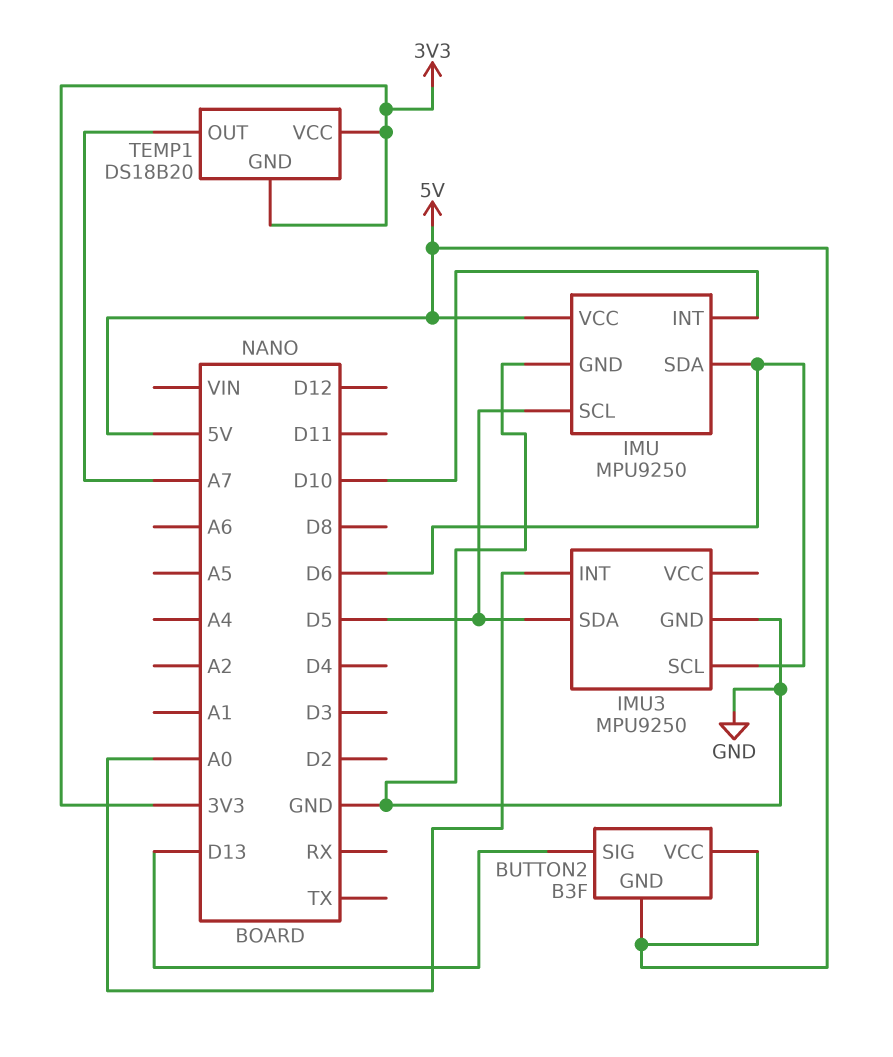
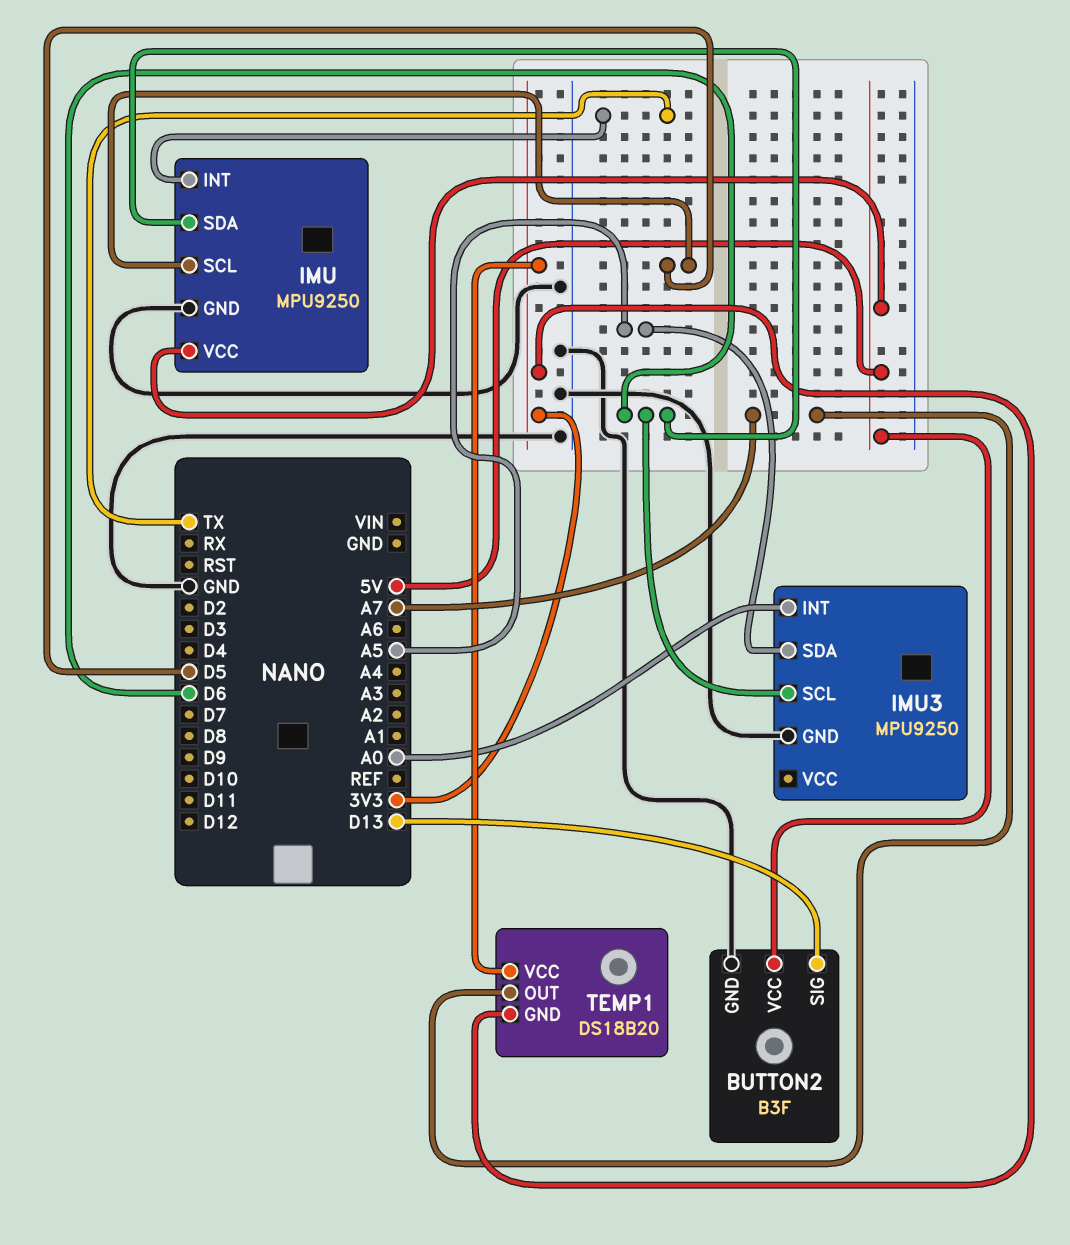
BUTTON2 pin GND: 5V -> GND
IMU pin INT: D10 -> TX
IMU3 pin SDA: D5 -> A5

